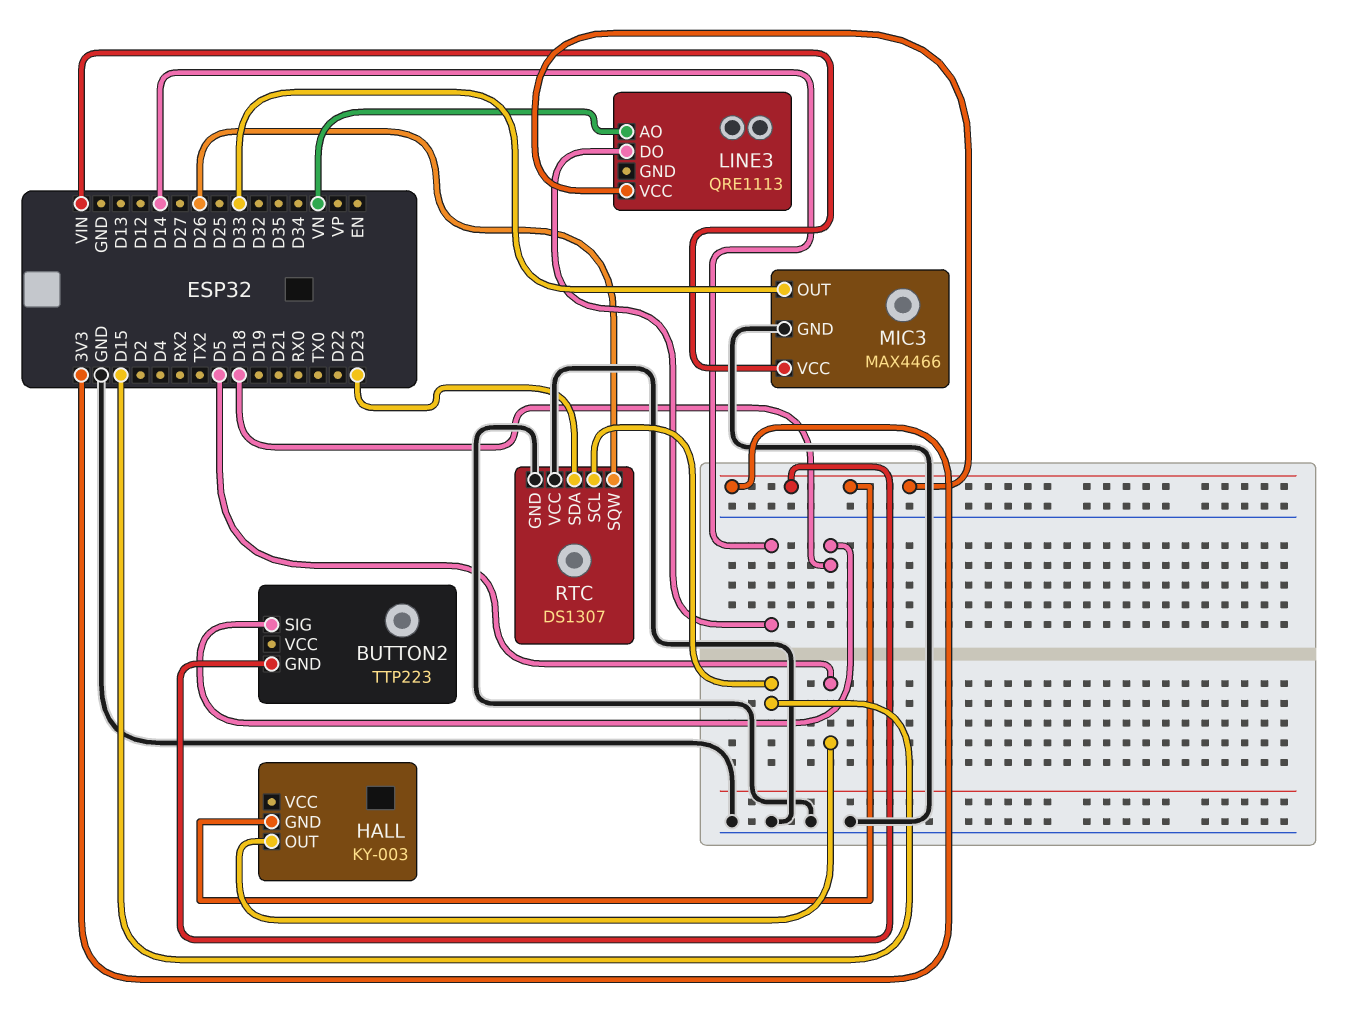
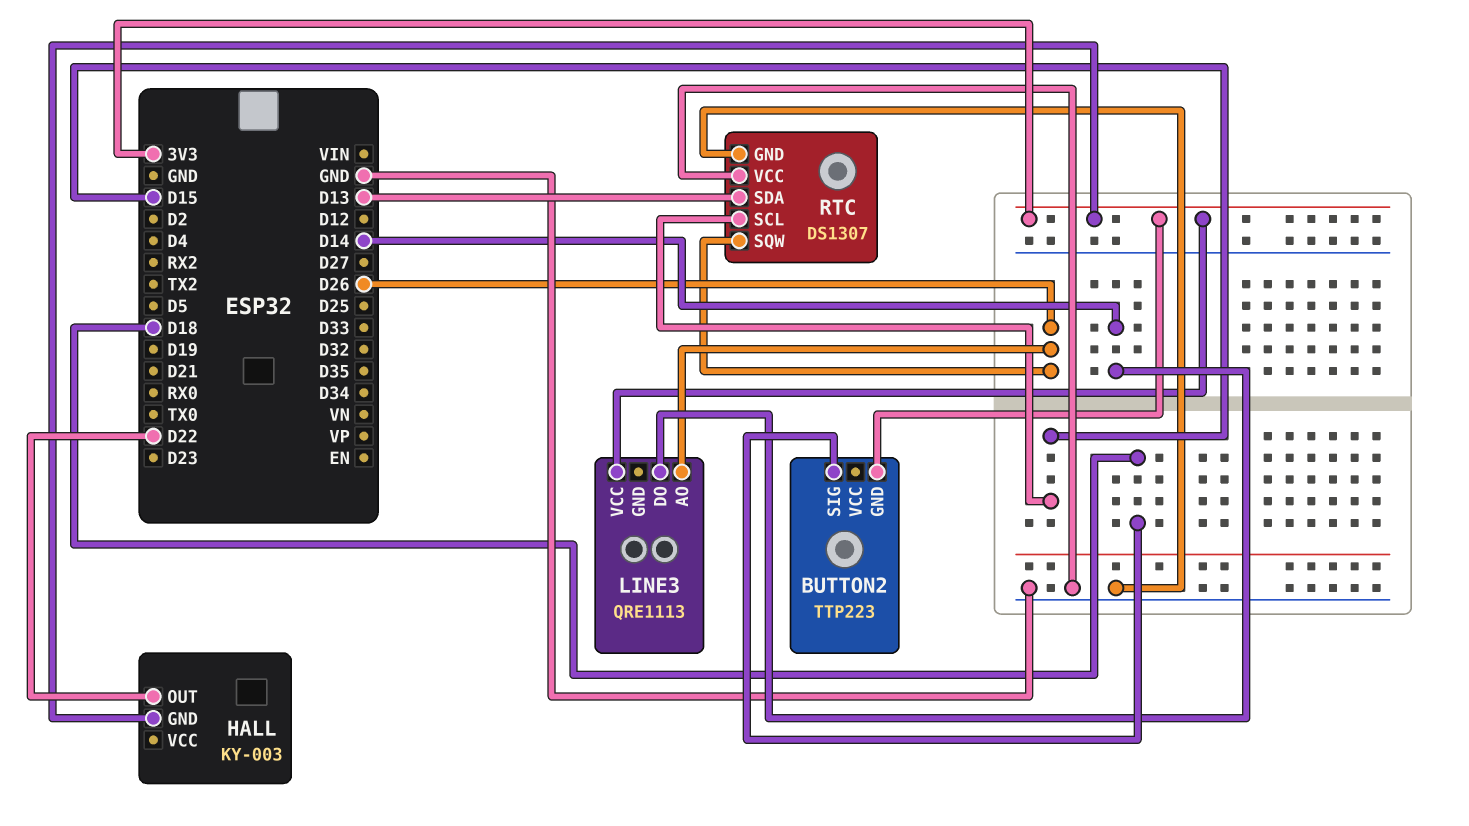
HALL pin OUT: D5 -> D22
LINE3 pin AO: VN -> D26
MIC3: MAX4466 -> none
MIC3 pin GND: GND -> none
MIC3 pin OUT: D33 -> none
MIC3 pin VCC: VIN -> none
RTC pin SDA: D23 -> D13

